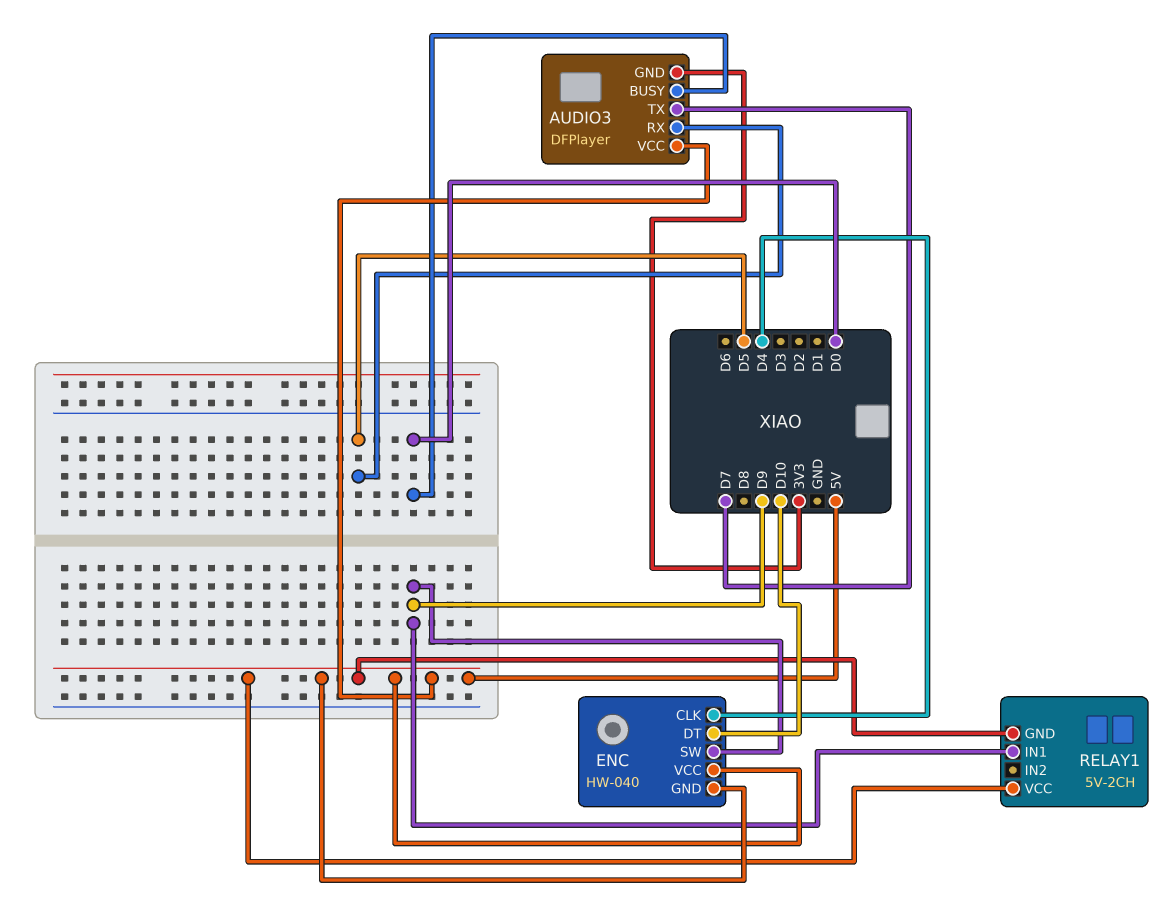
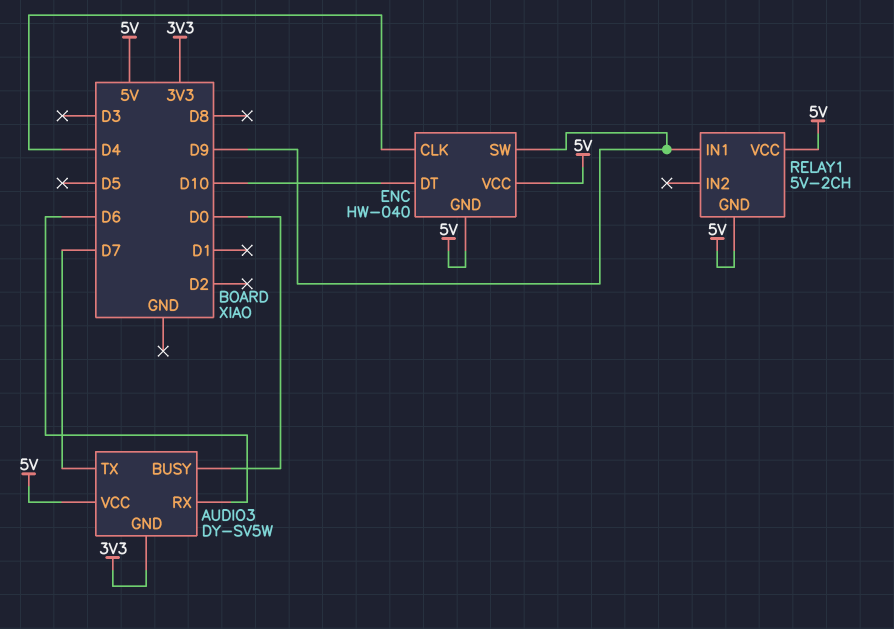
AUDIO3: DFPlayer -> DY-SV5W
AUDIO3 pin RX: D5 -> D6

